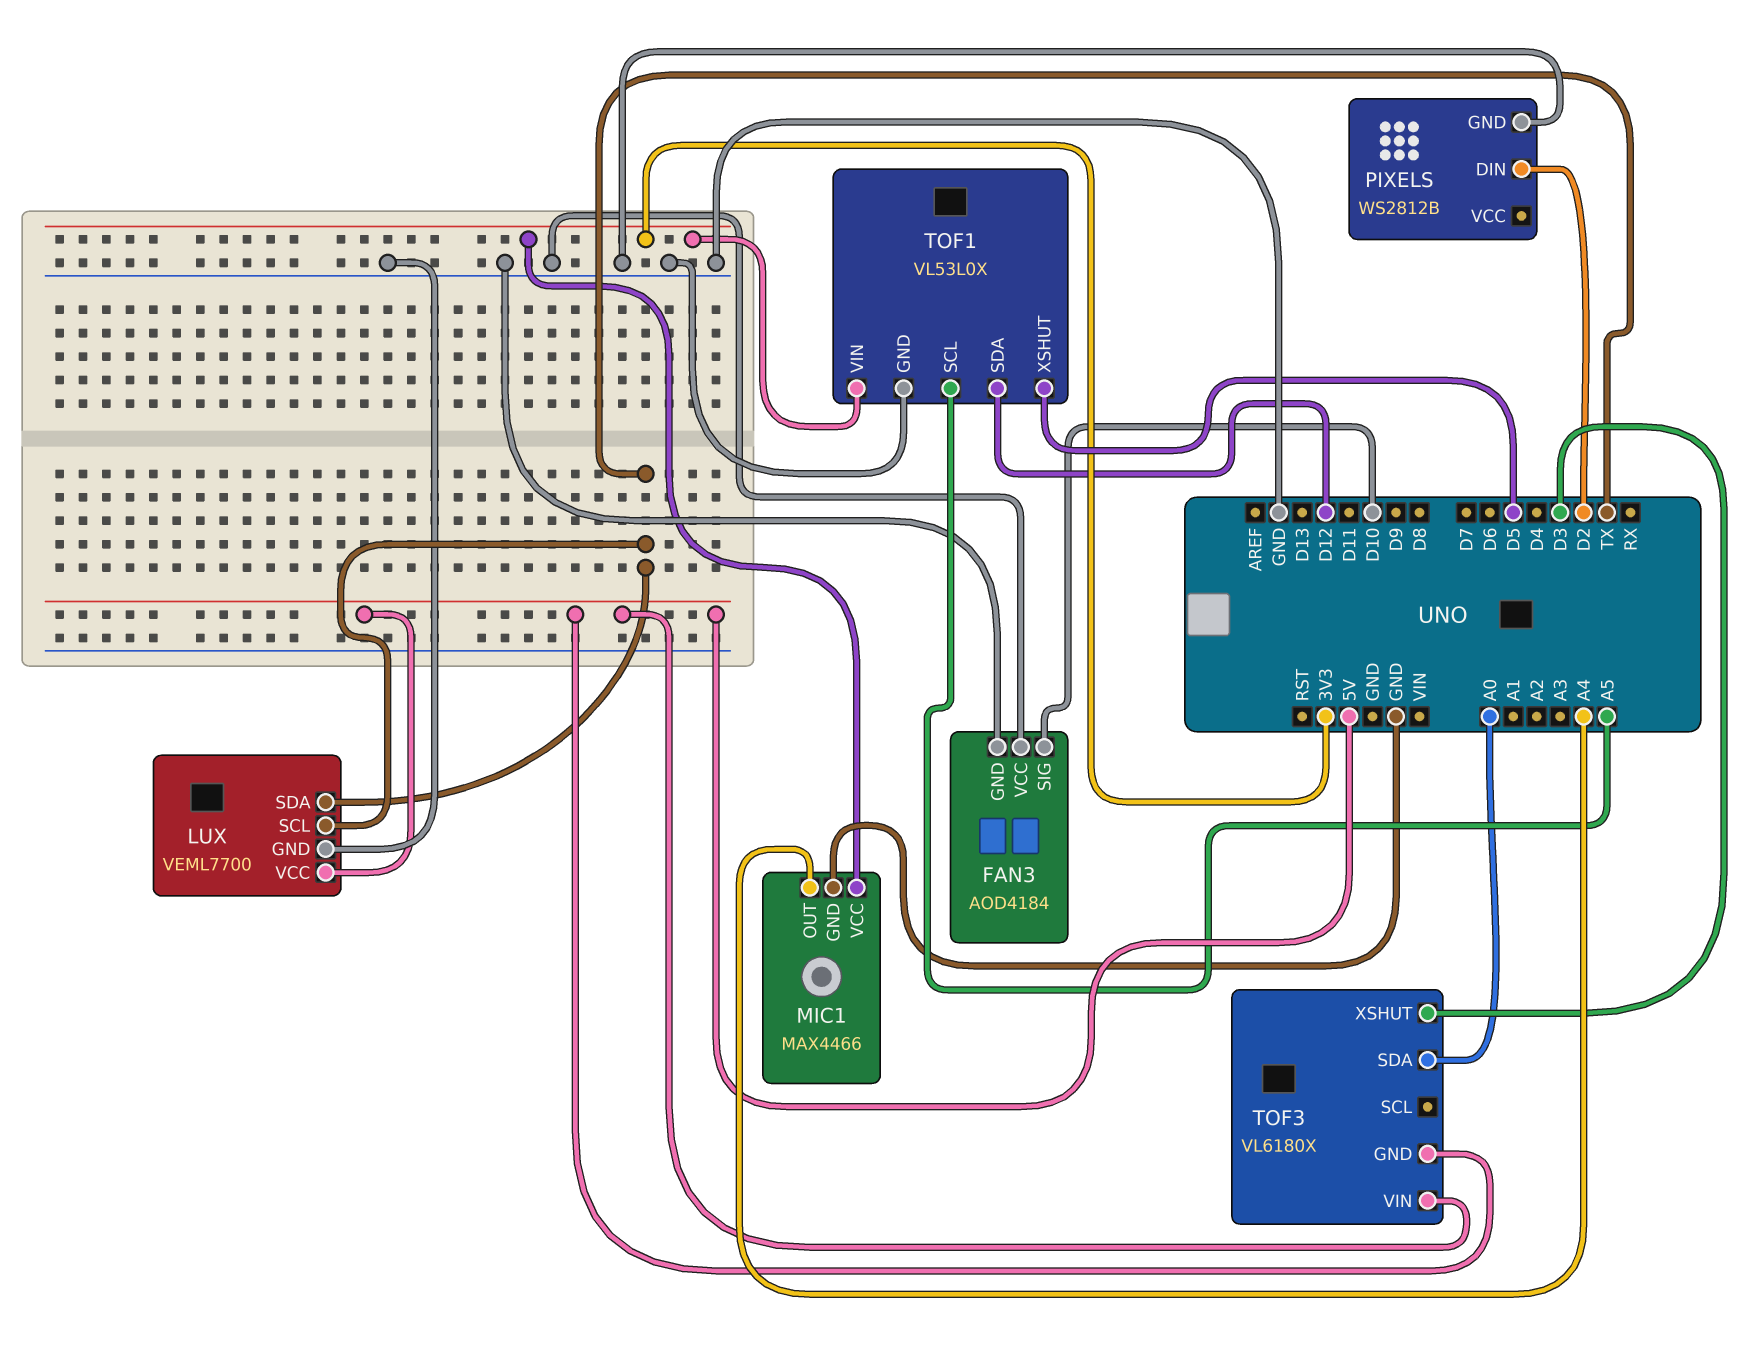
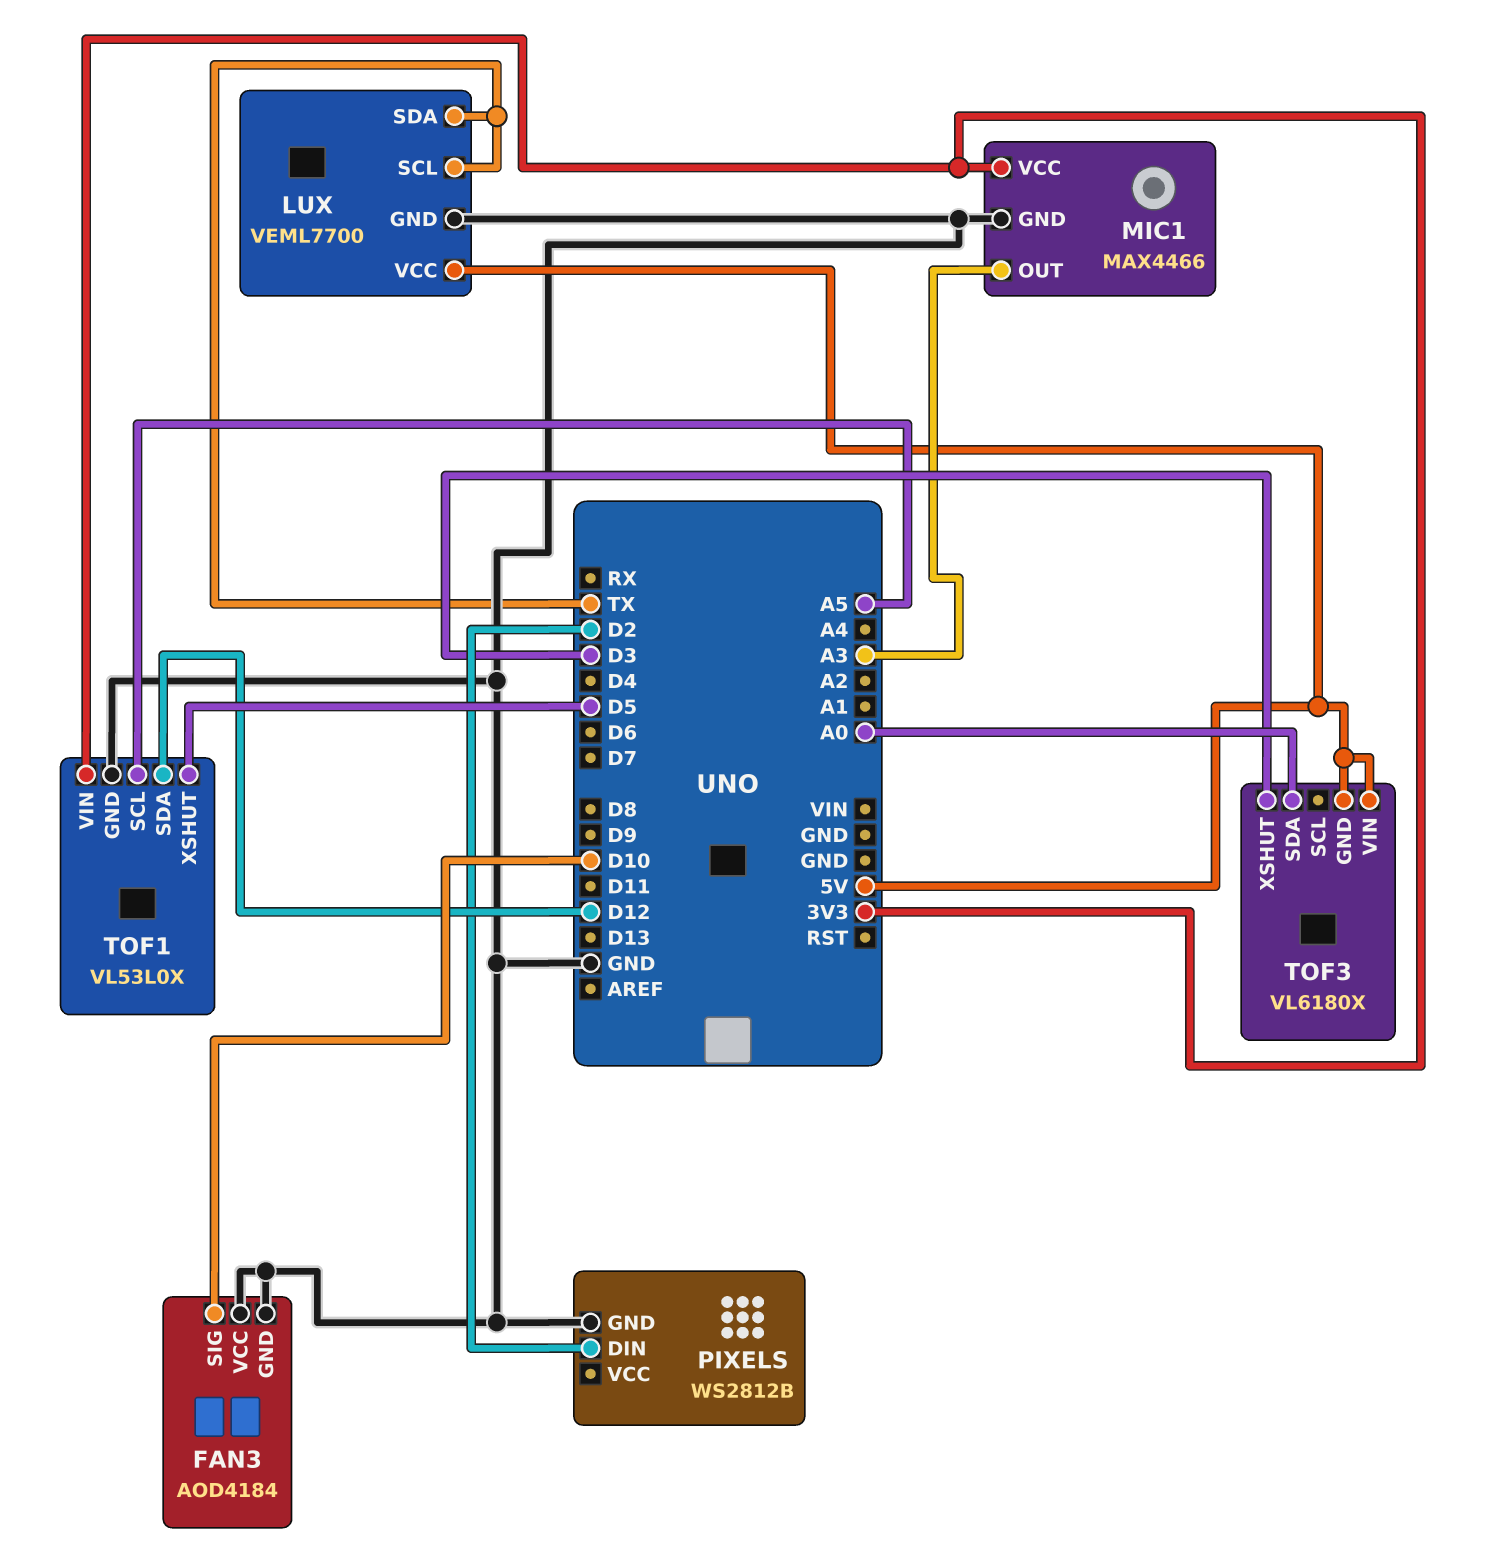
MIC1 pin OUT: A4 -> A3

